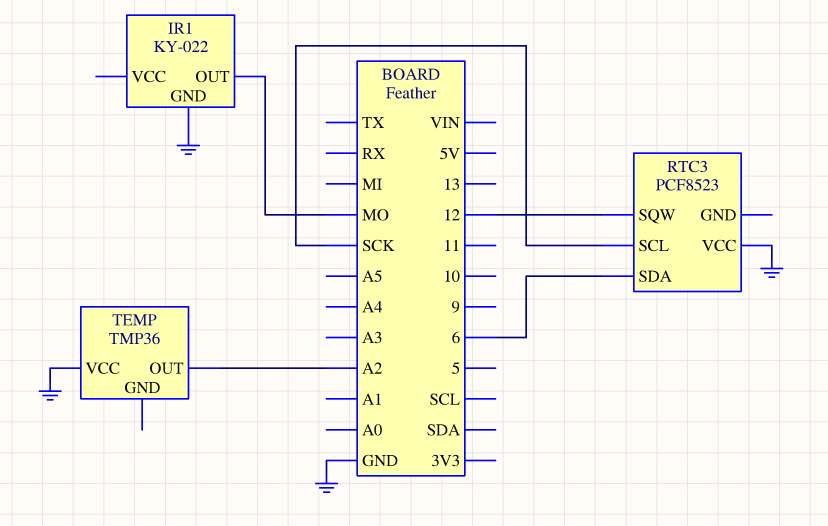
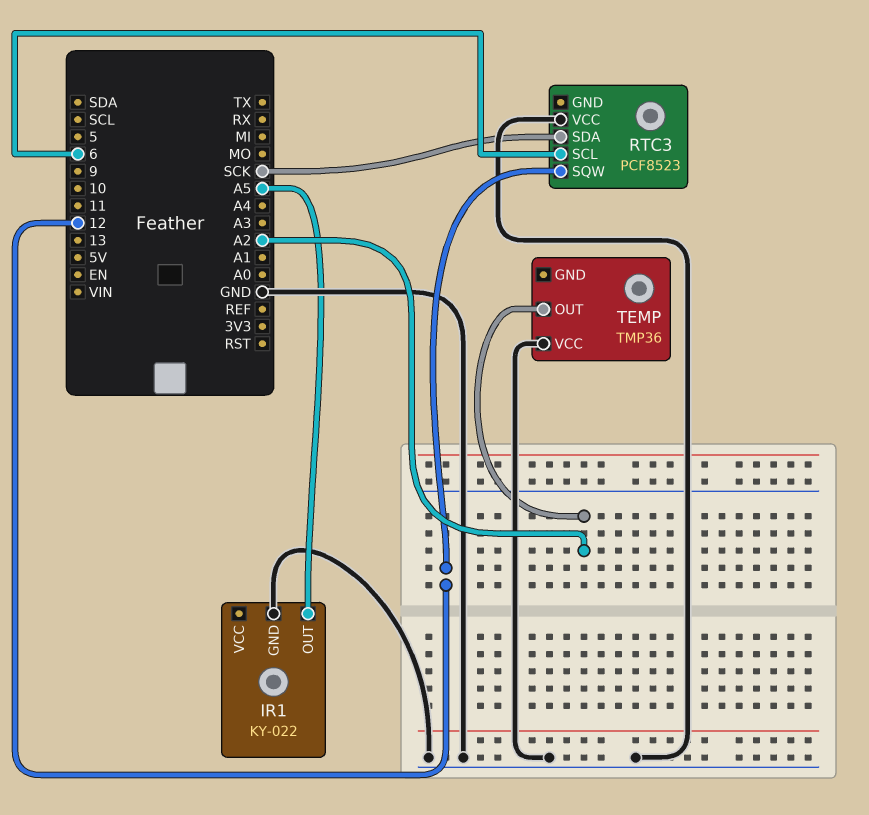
IR1 pin OUT: MO -> A5
RTC3 pin SCL: SCK -> 6
RTC3 pin SDA: 6 -> SCK

